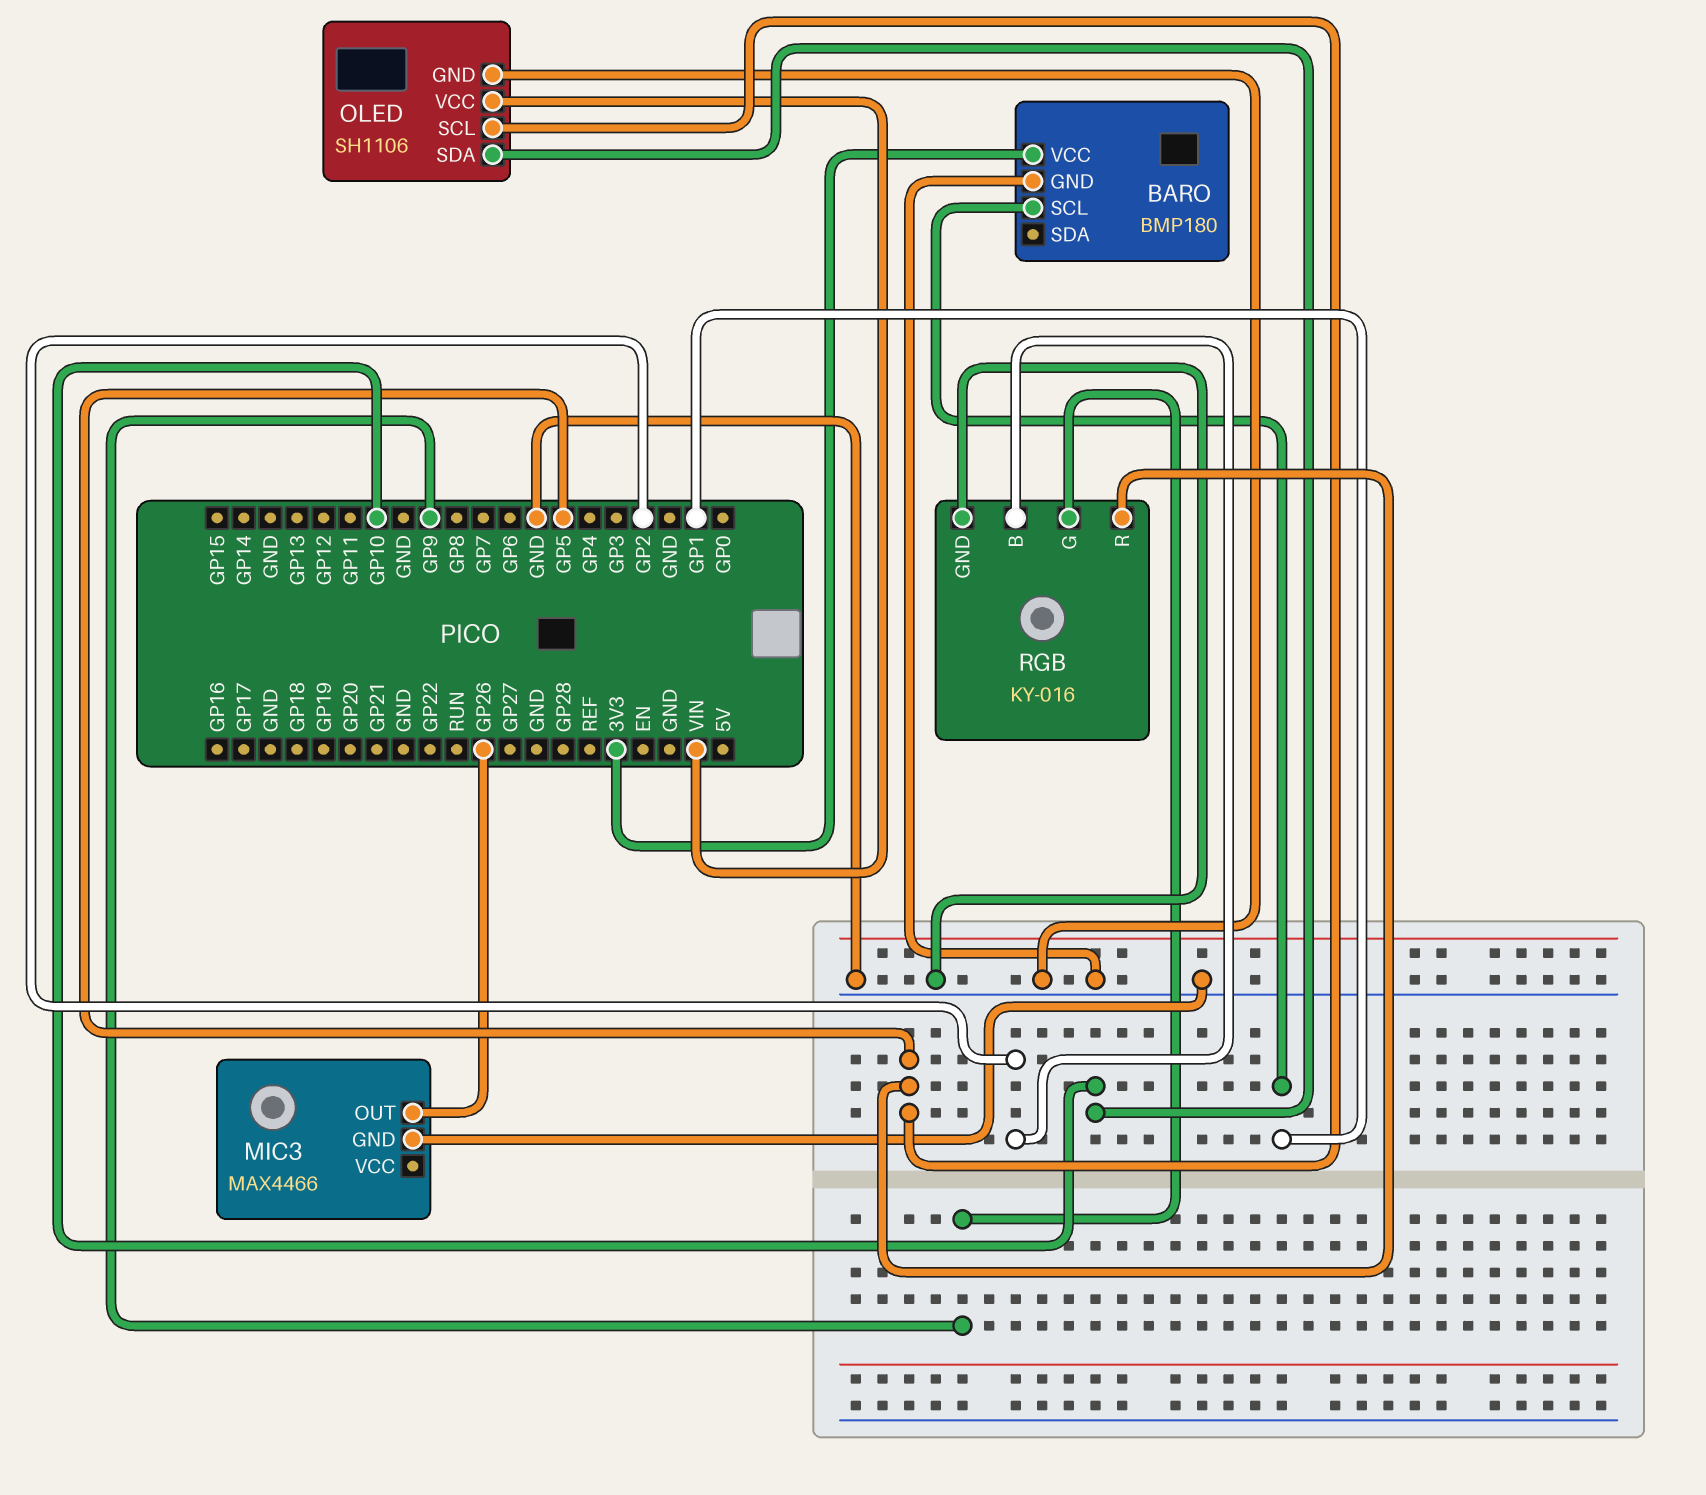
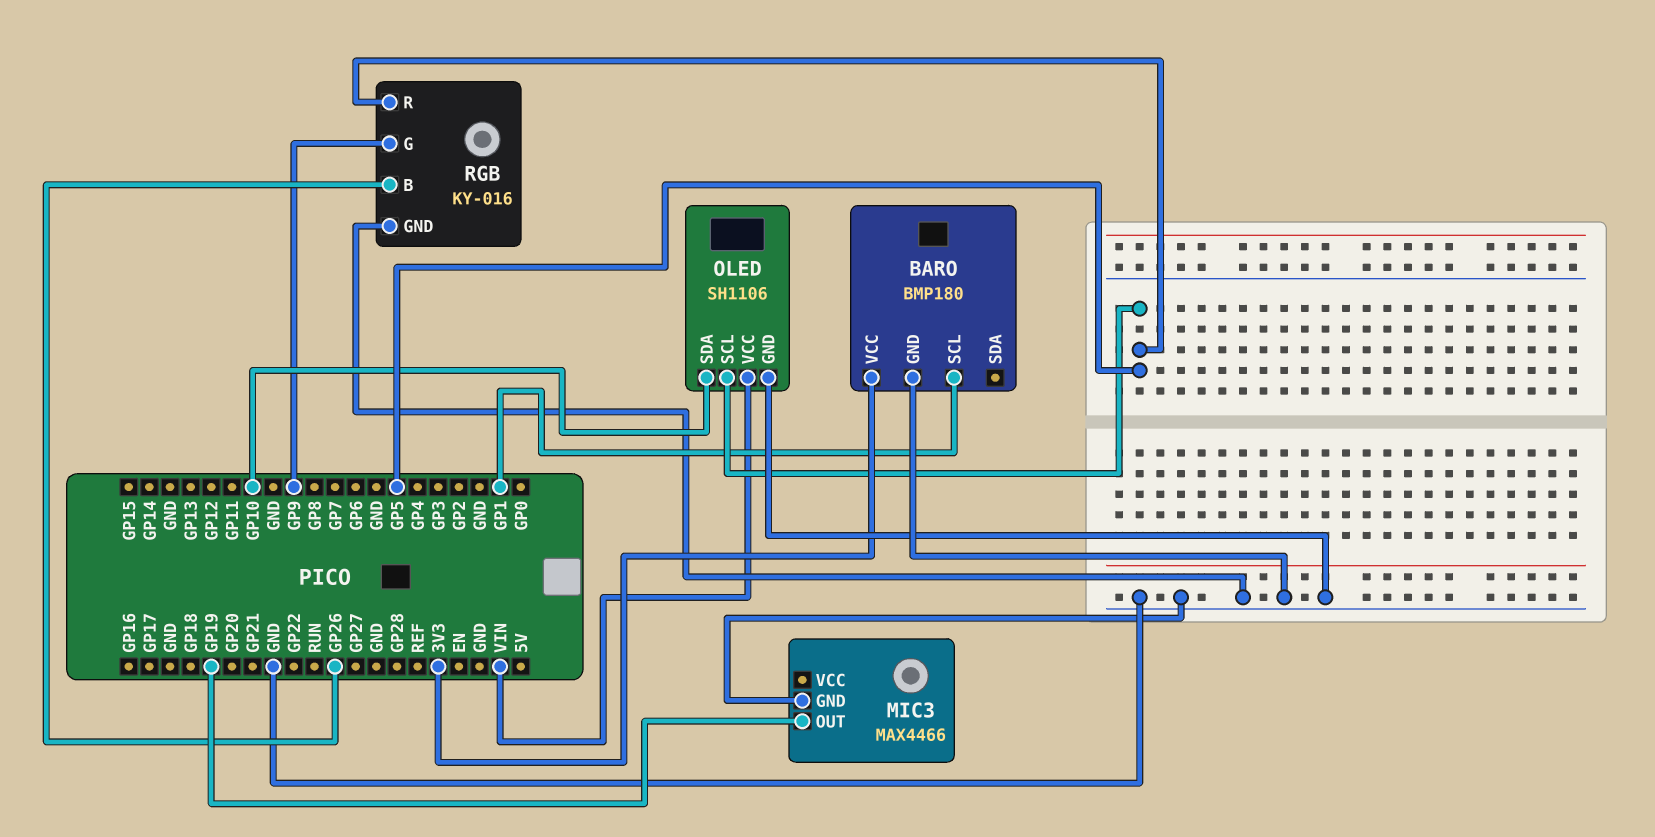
MIC3 pin OUT: GP26 -> GP19
RGB pin B: GP2 -> GP26

